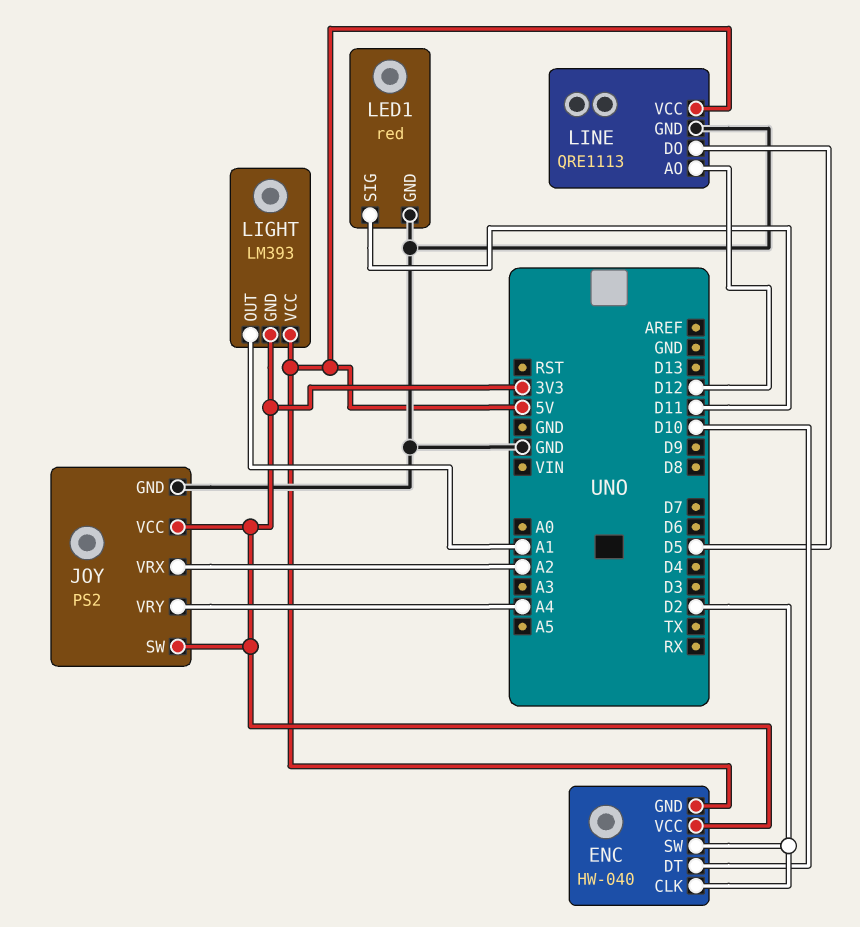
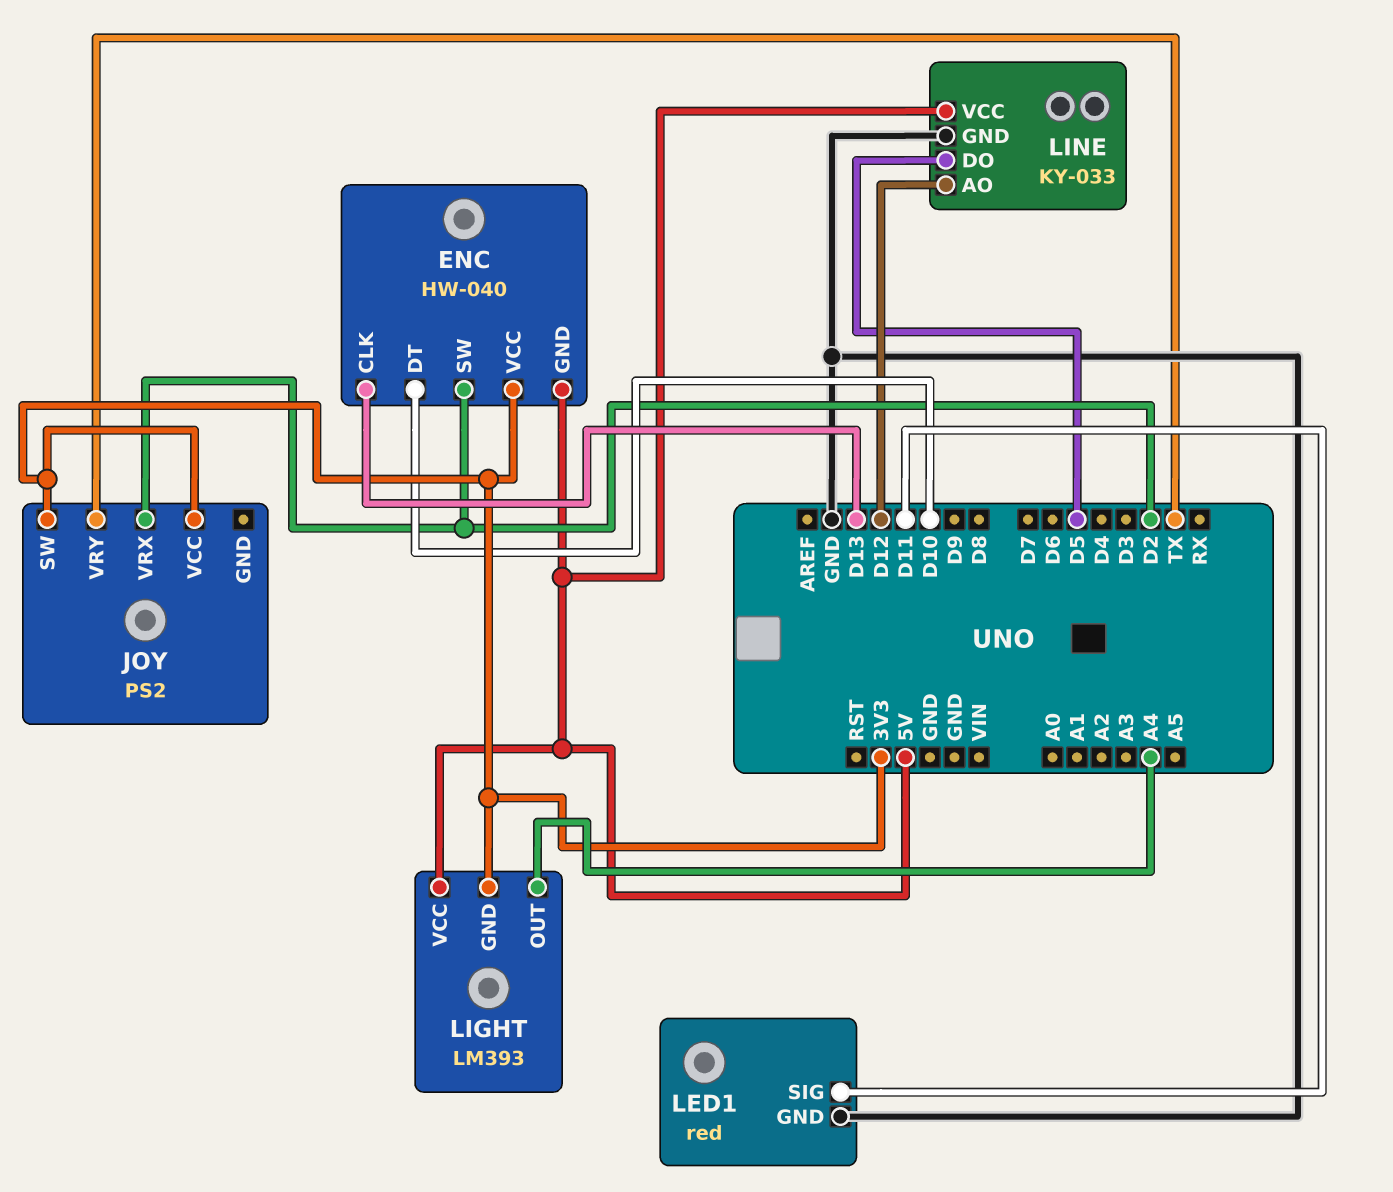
ENC pin CLK: D2 -> D13
JOY pin GND: GND -> none
JOY pin VRX: A2 -> D2
JOY pin VRY: A4 -> TX
LIGHT pin OUT: A1 -> A4
LINE: QRE1113 -> KY-033

